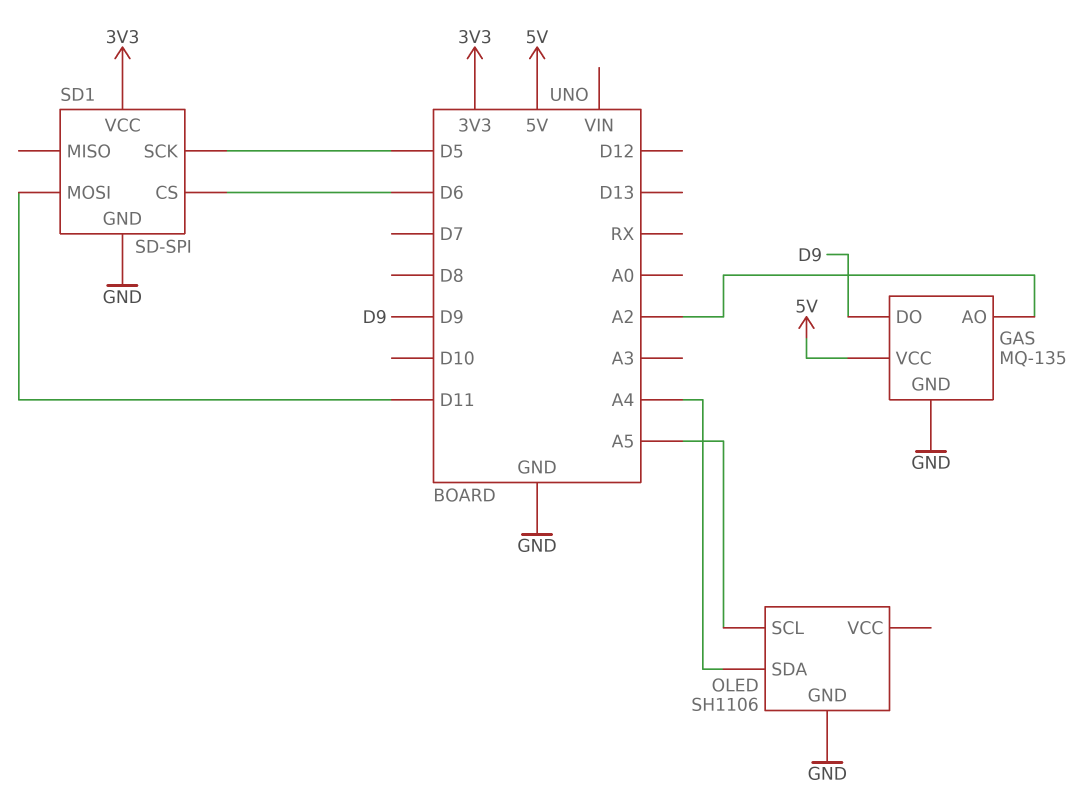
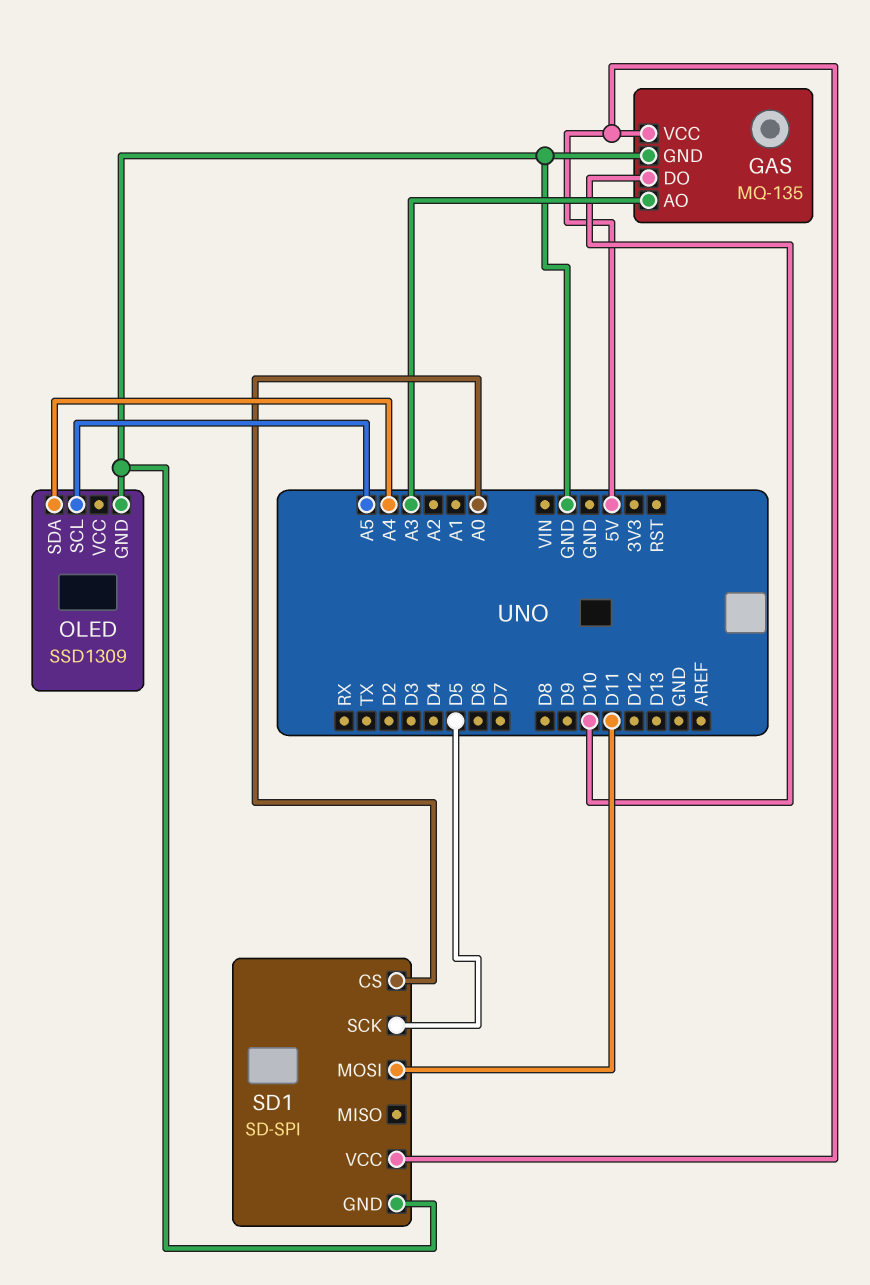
GAS pin AO: A2 -> A3
GAS pin DO: D9 -> D10
OLED: SH1106 -> SSD1309
SD1 pin CS: D6 -> A0
SD1 pin VCC: 3V3 -> 5V

